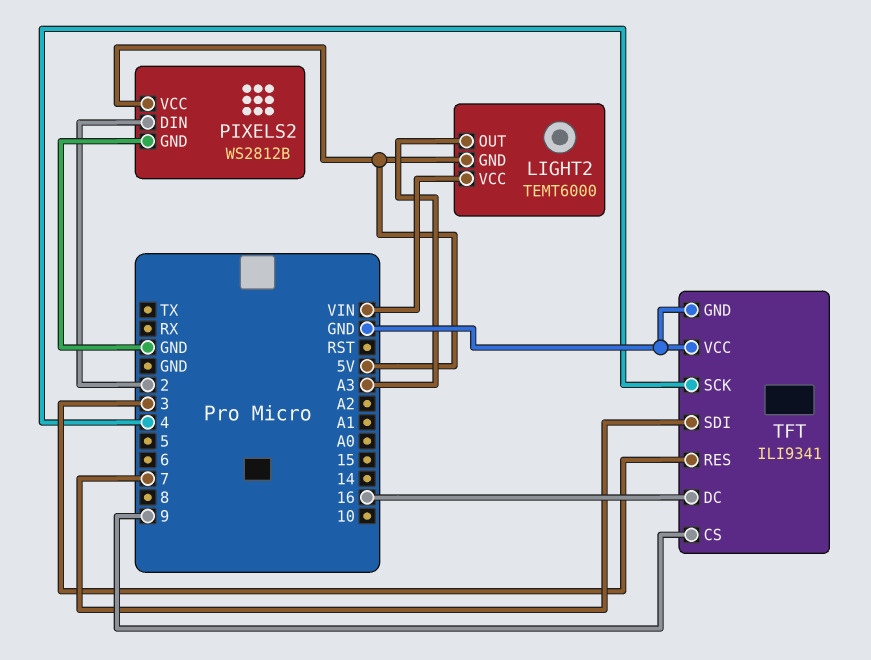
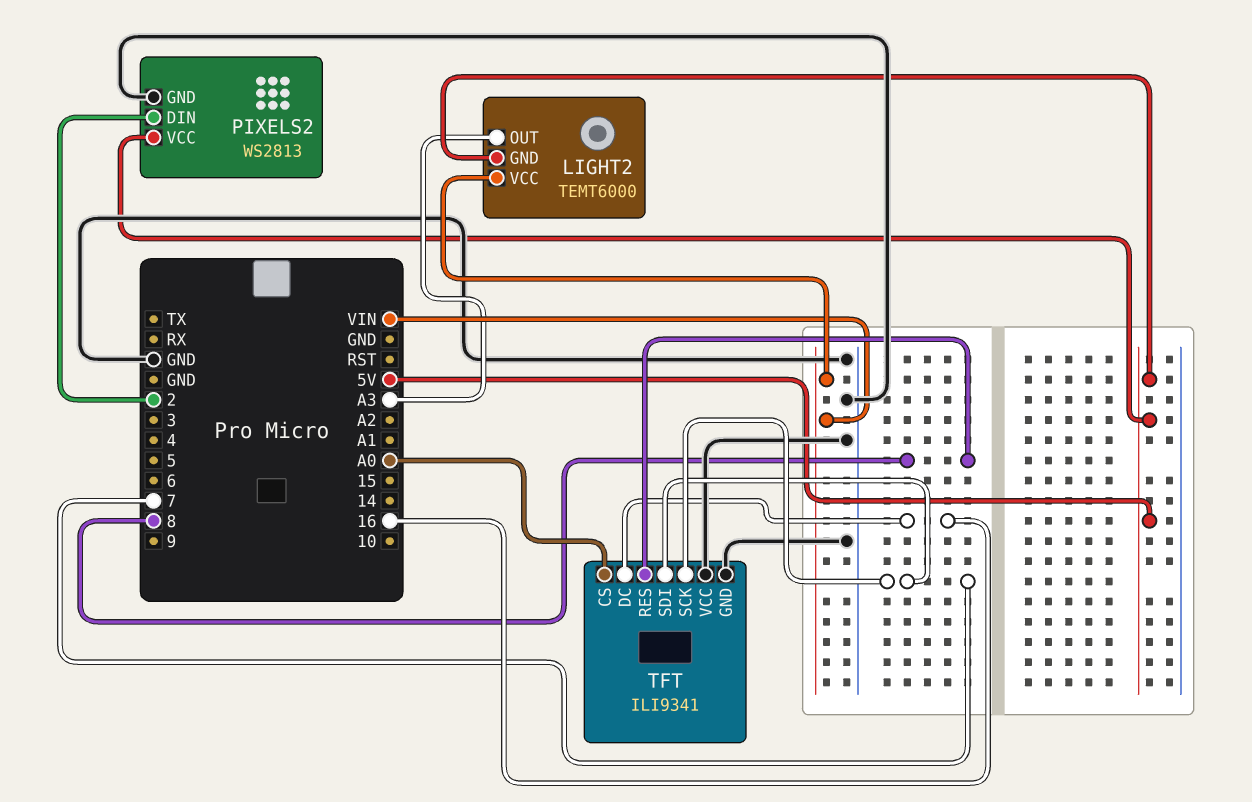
PIXELS2: WS2812B -> WS2813
TFT pin CS: 9 -> A0
TFT pin RES: 3 -> 8
TFT pin SCK: 4 -> 7

